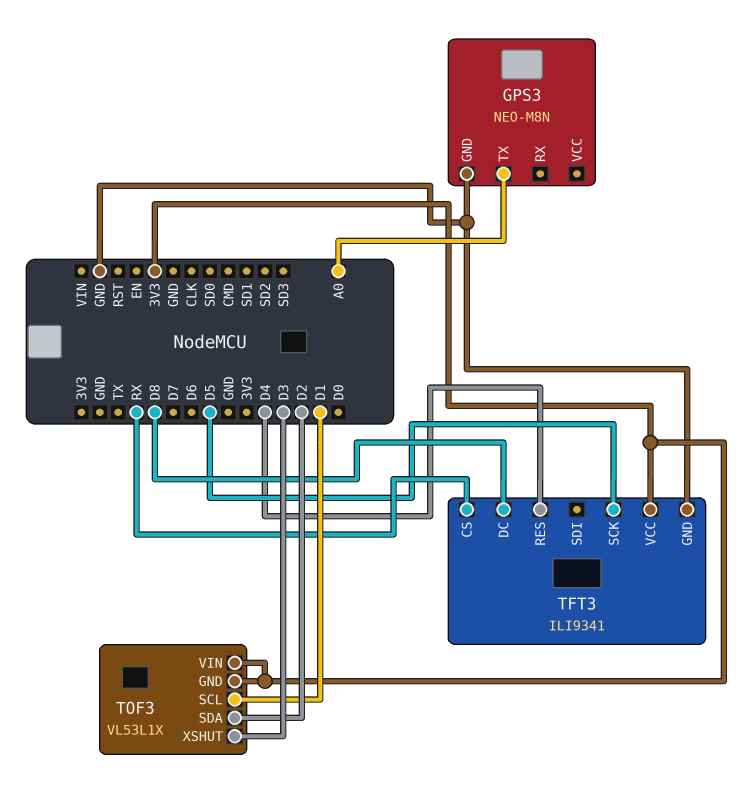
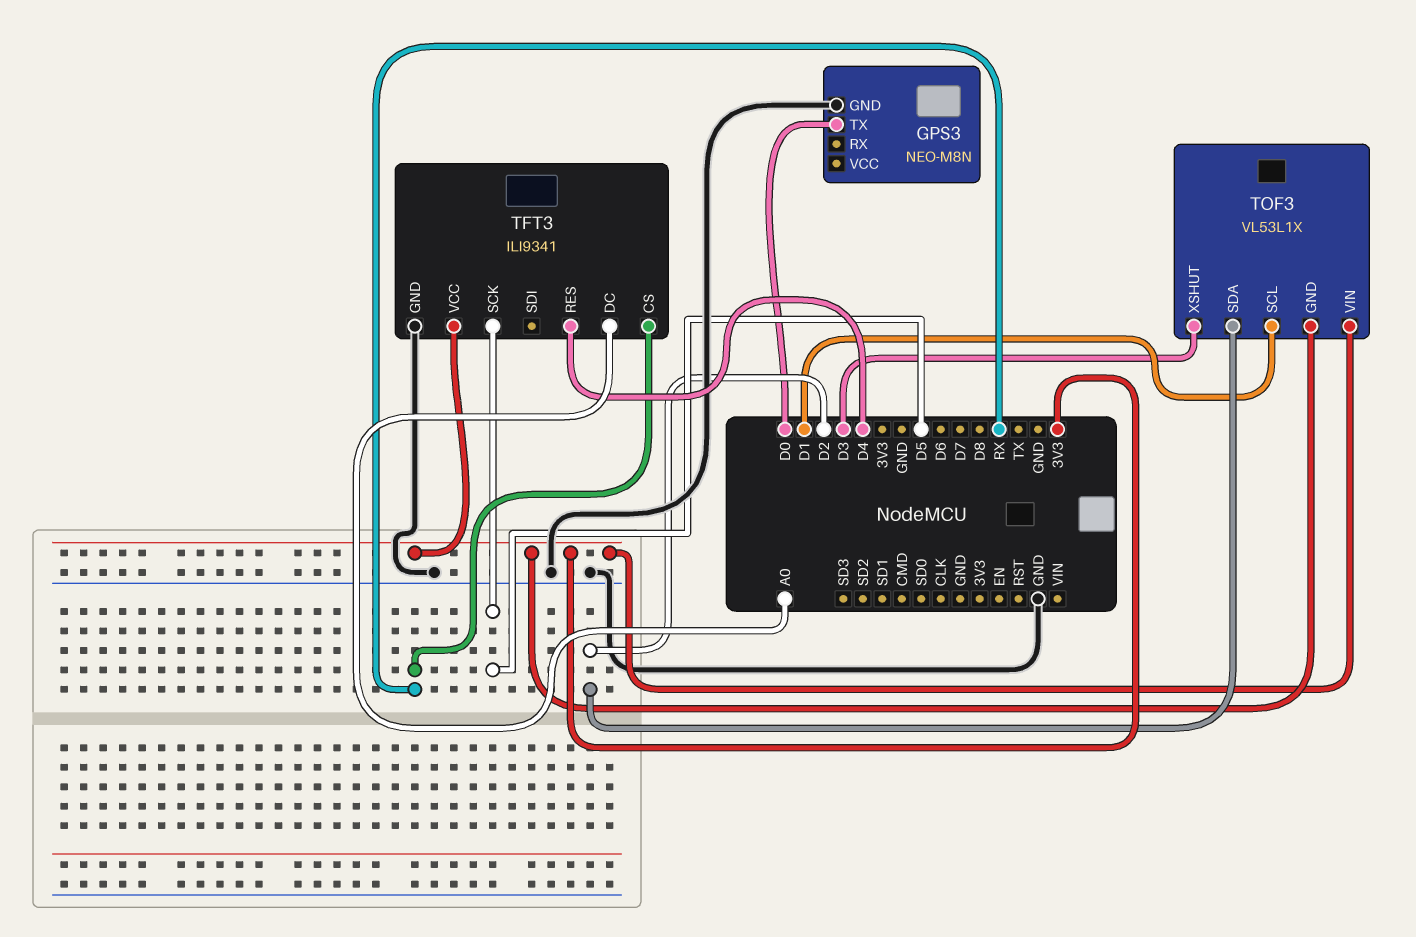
GPS3 pin TX: A0 -> D0
TFT3 pin DC: D8 -> A0

